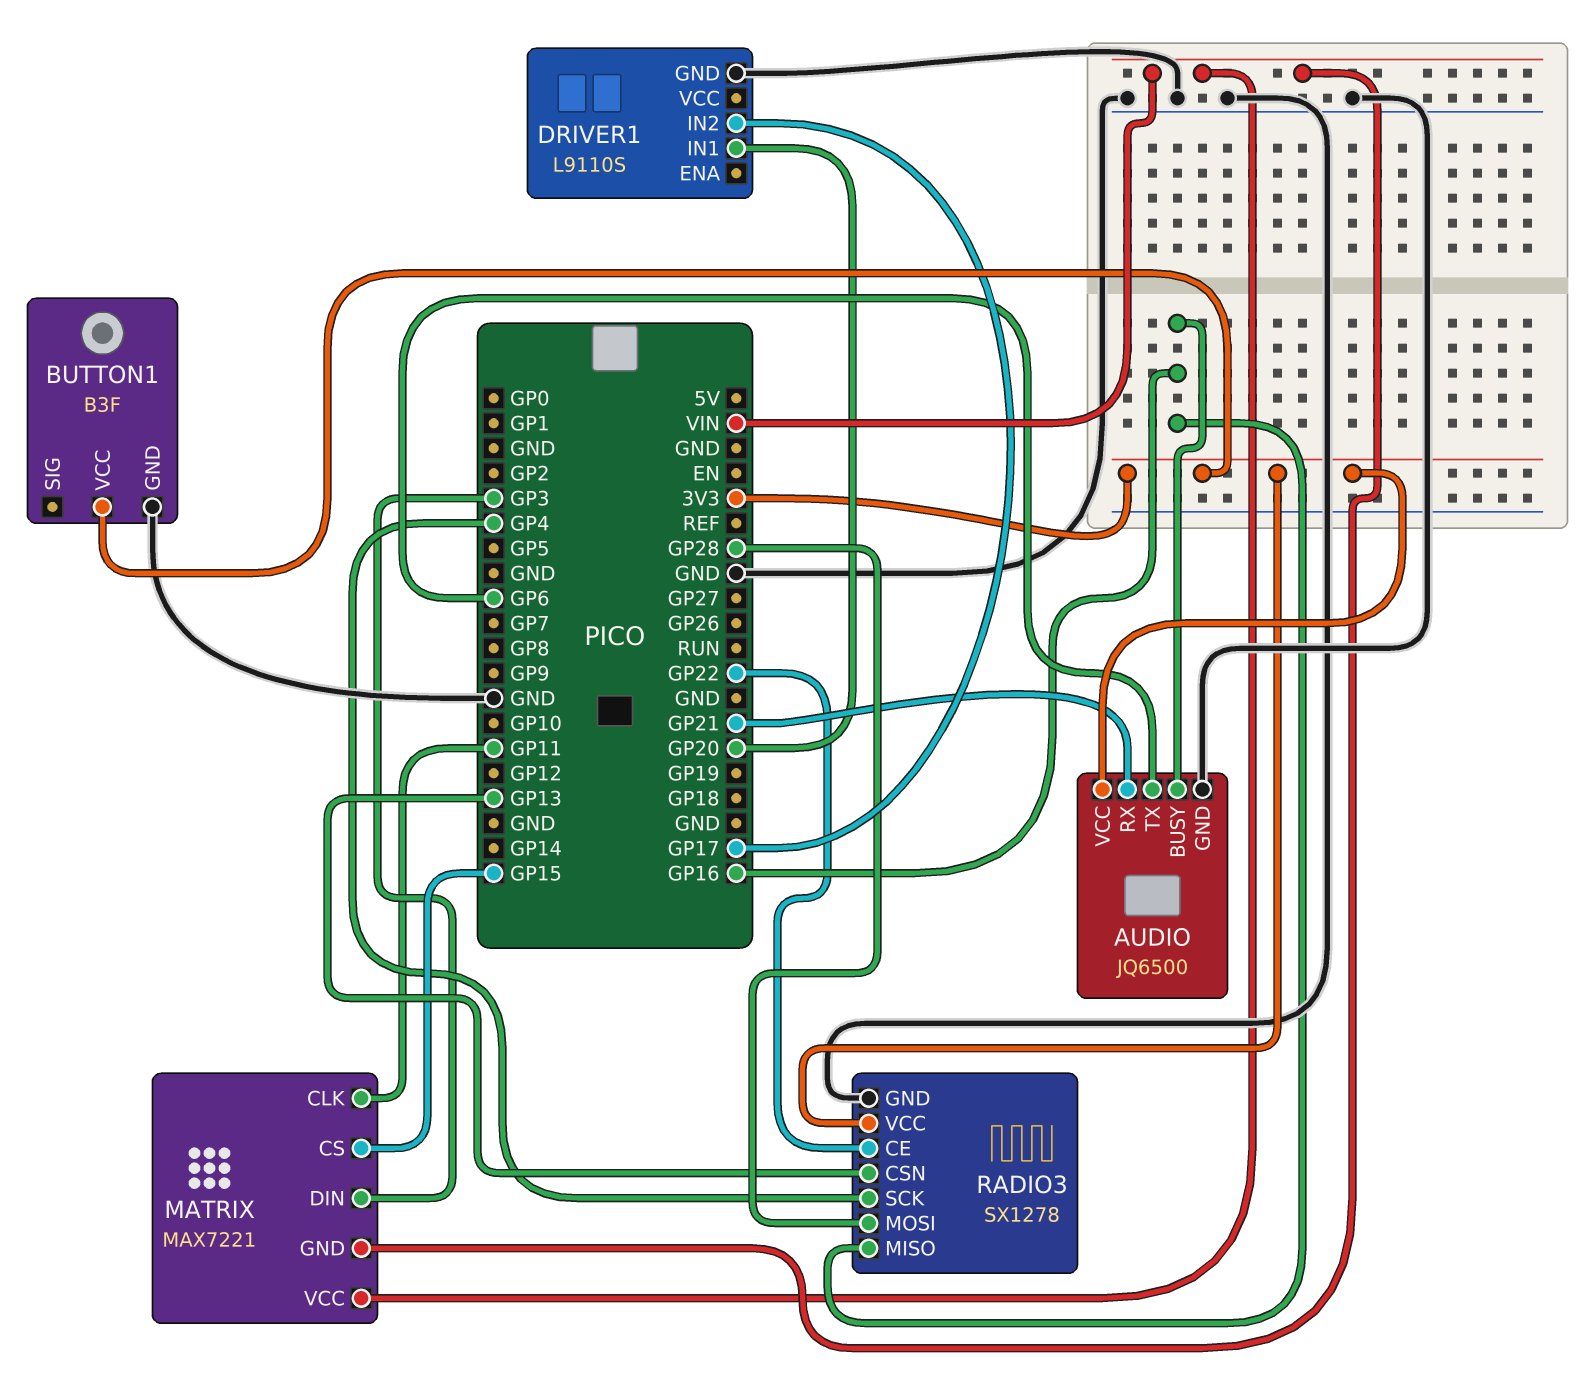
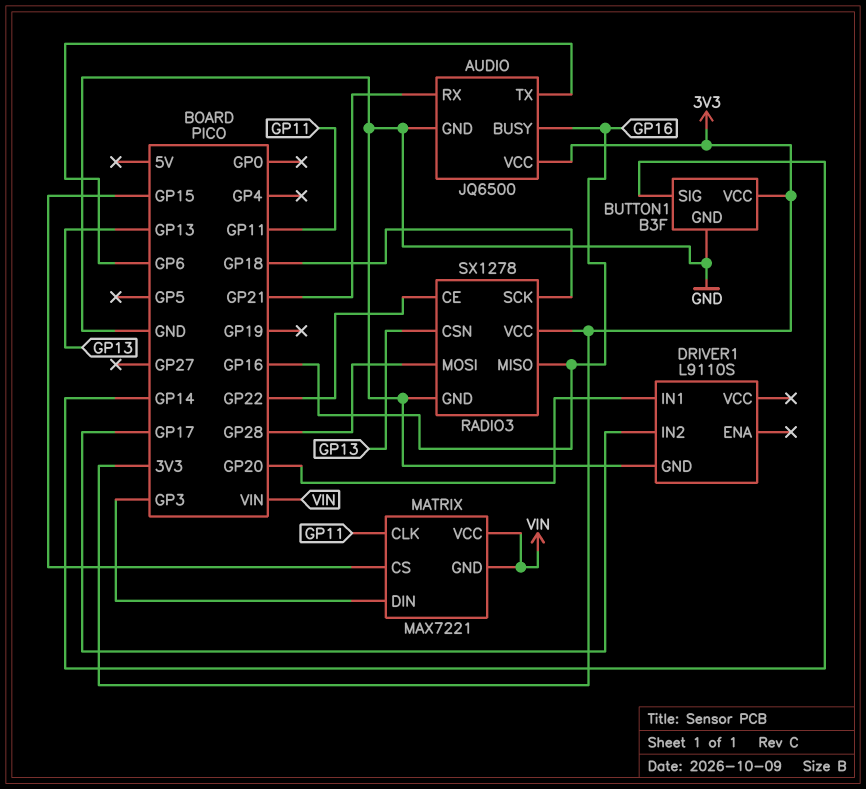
BUTTON1 pin SIG: none -> GP14
RADIO3 pin SCK: GP4 -> GP18

